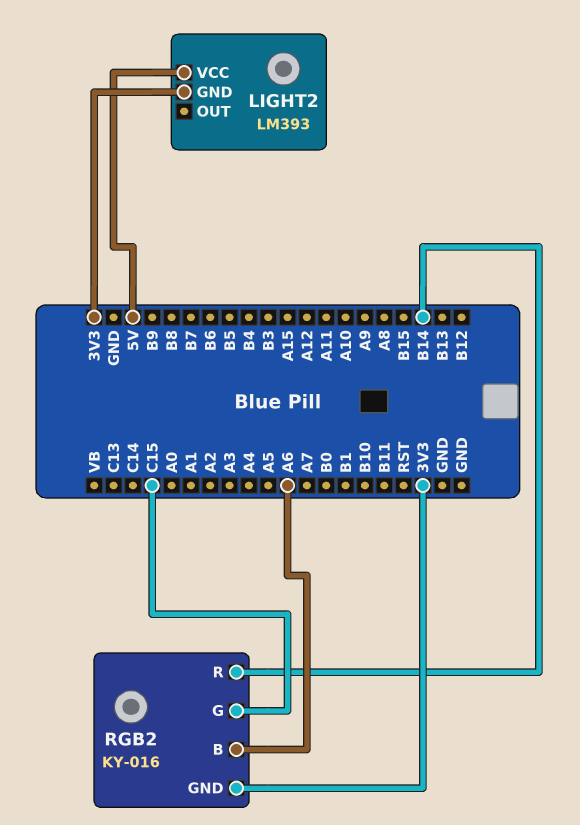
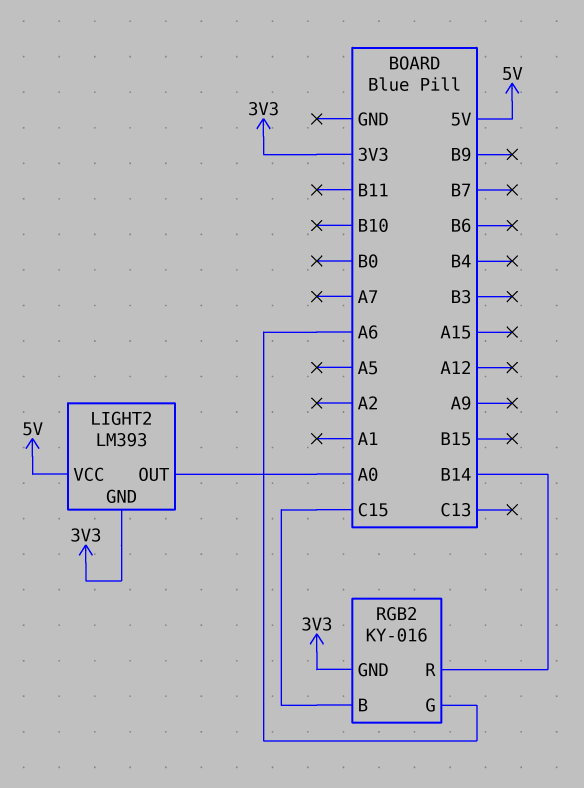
LIGHT2 pin OUT: none -> A0
RGB2 pin B: A6 -> C15
RGB2 pin G: C15 -> A6

